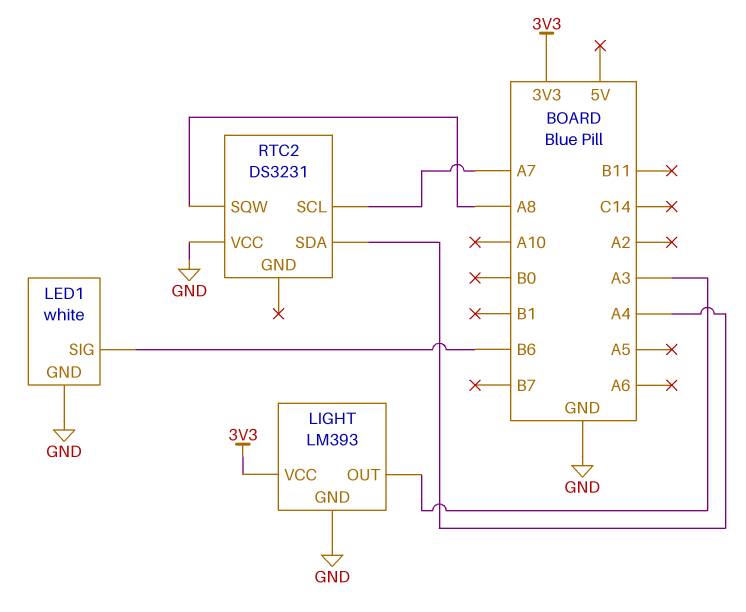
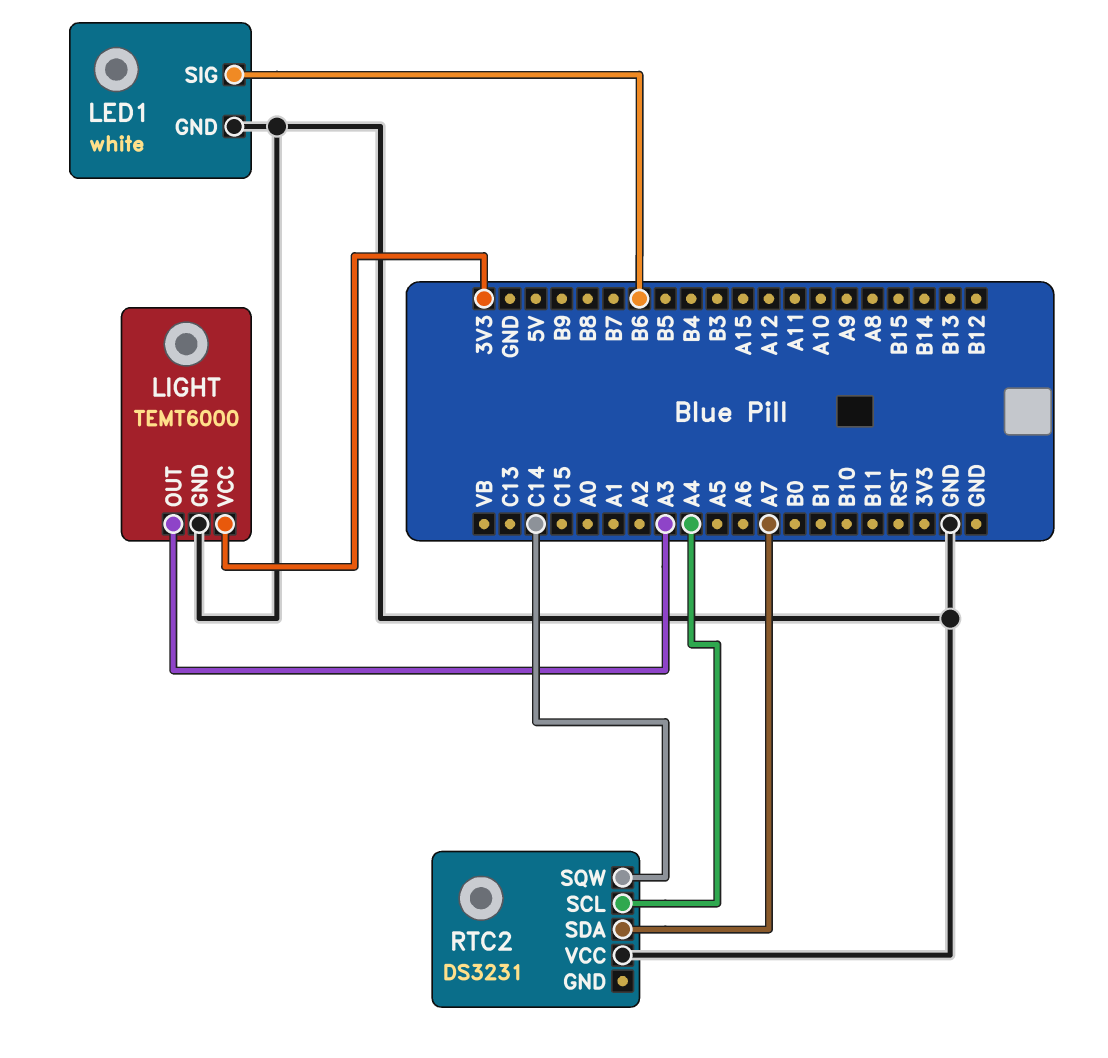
LIGHT: LM393 -> TEMT6000
RTC2 pin SCL: A7 -> A4
RTC2 pin SDA: A4 -> A7
RTC2 pin SQW: A8 -> C14

